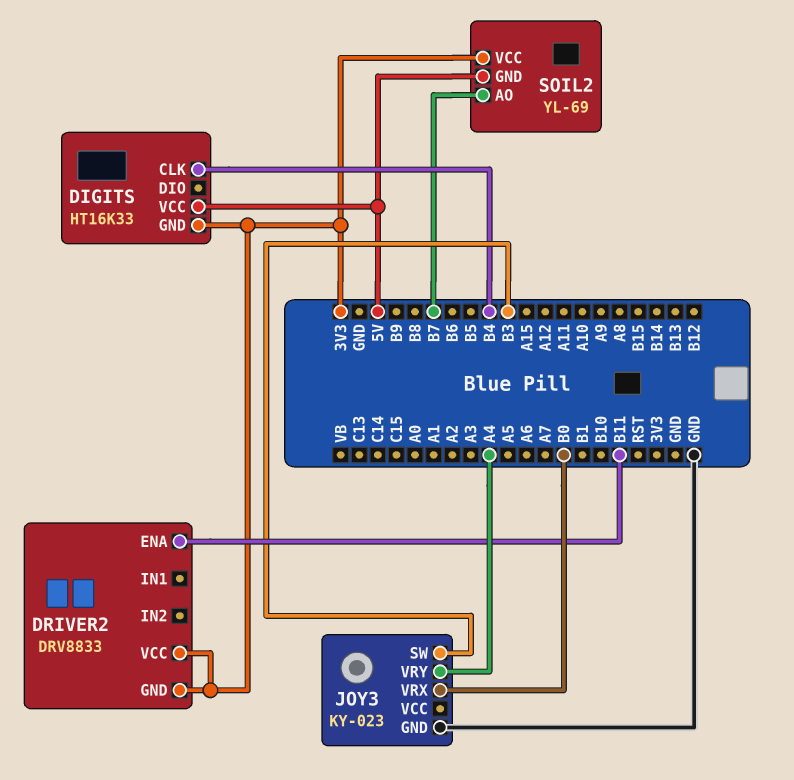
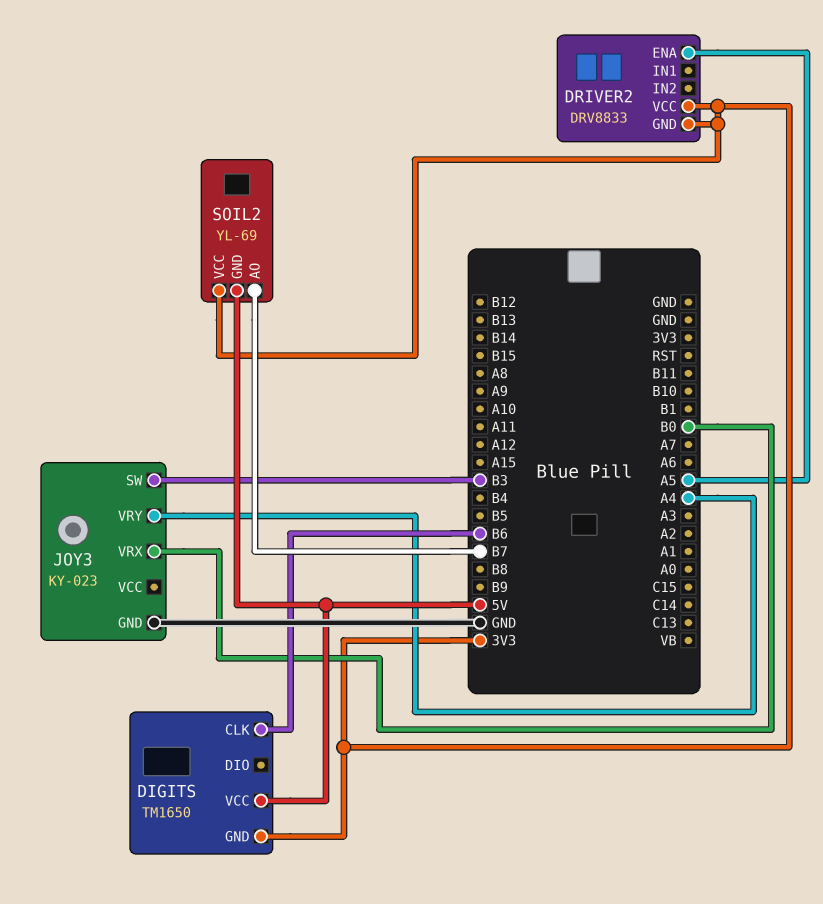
DIGITS: HT16K33 -> TM1650
DIGITS pin CLK: B4 -> B6
DRIVER2 pin ENA: B11 -> A5

